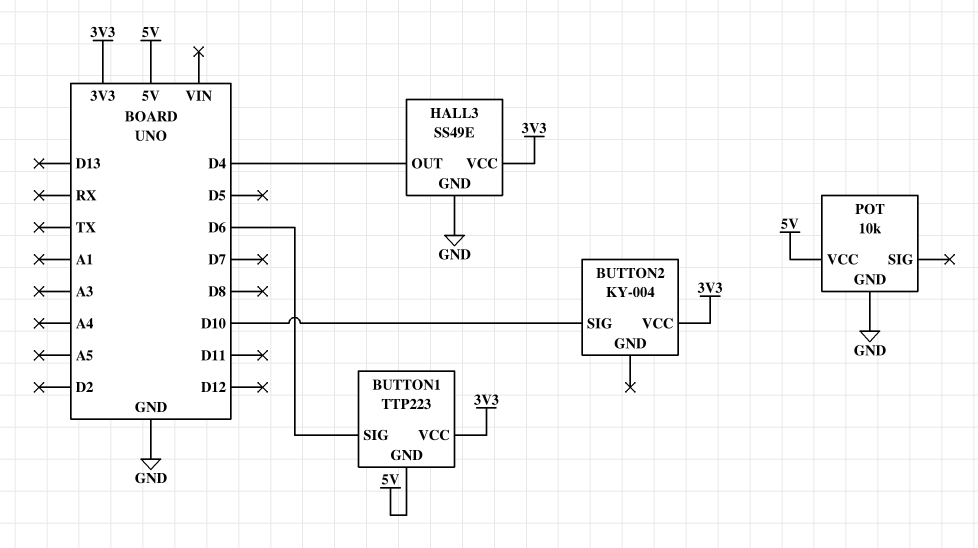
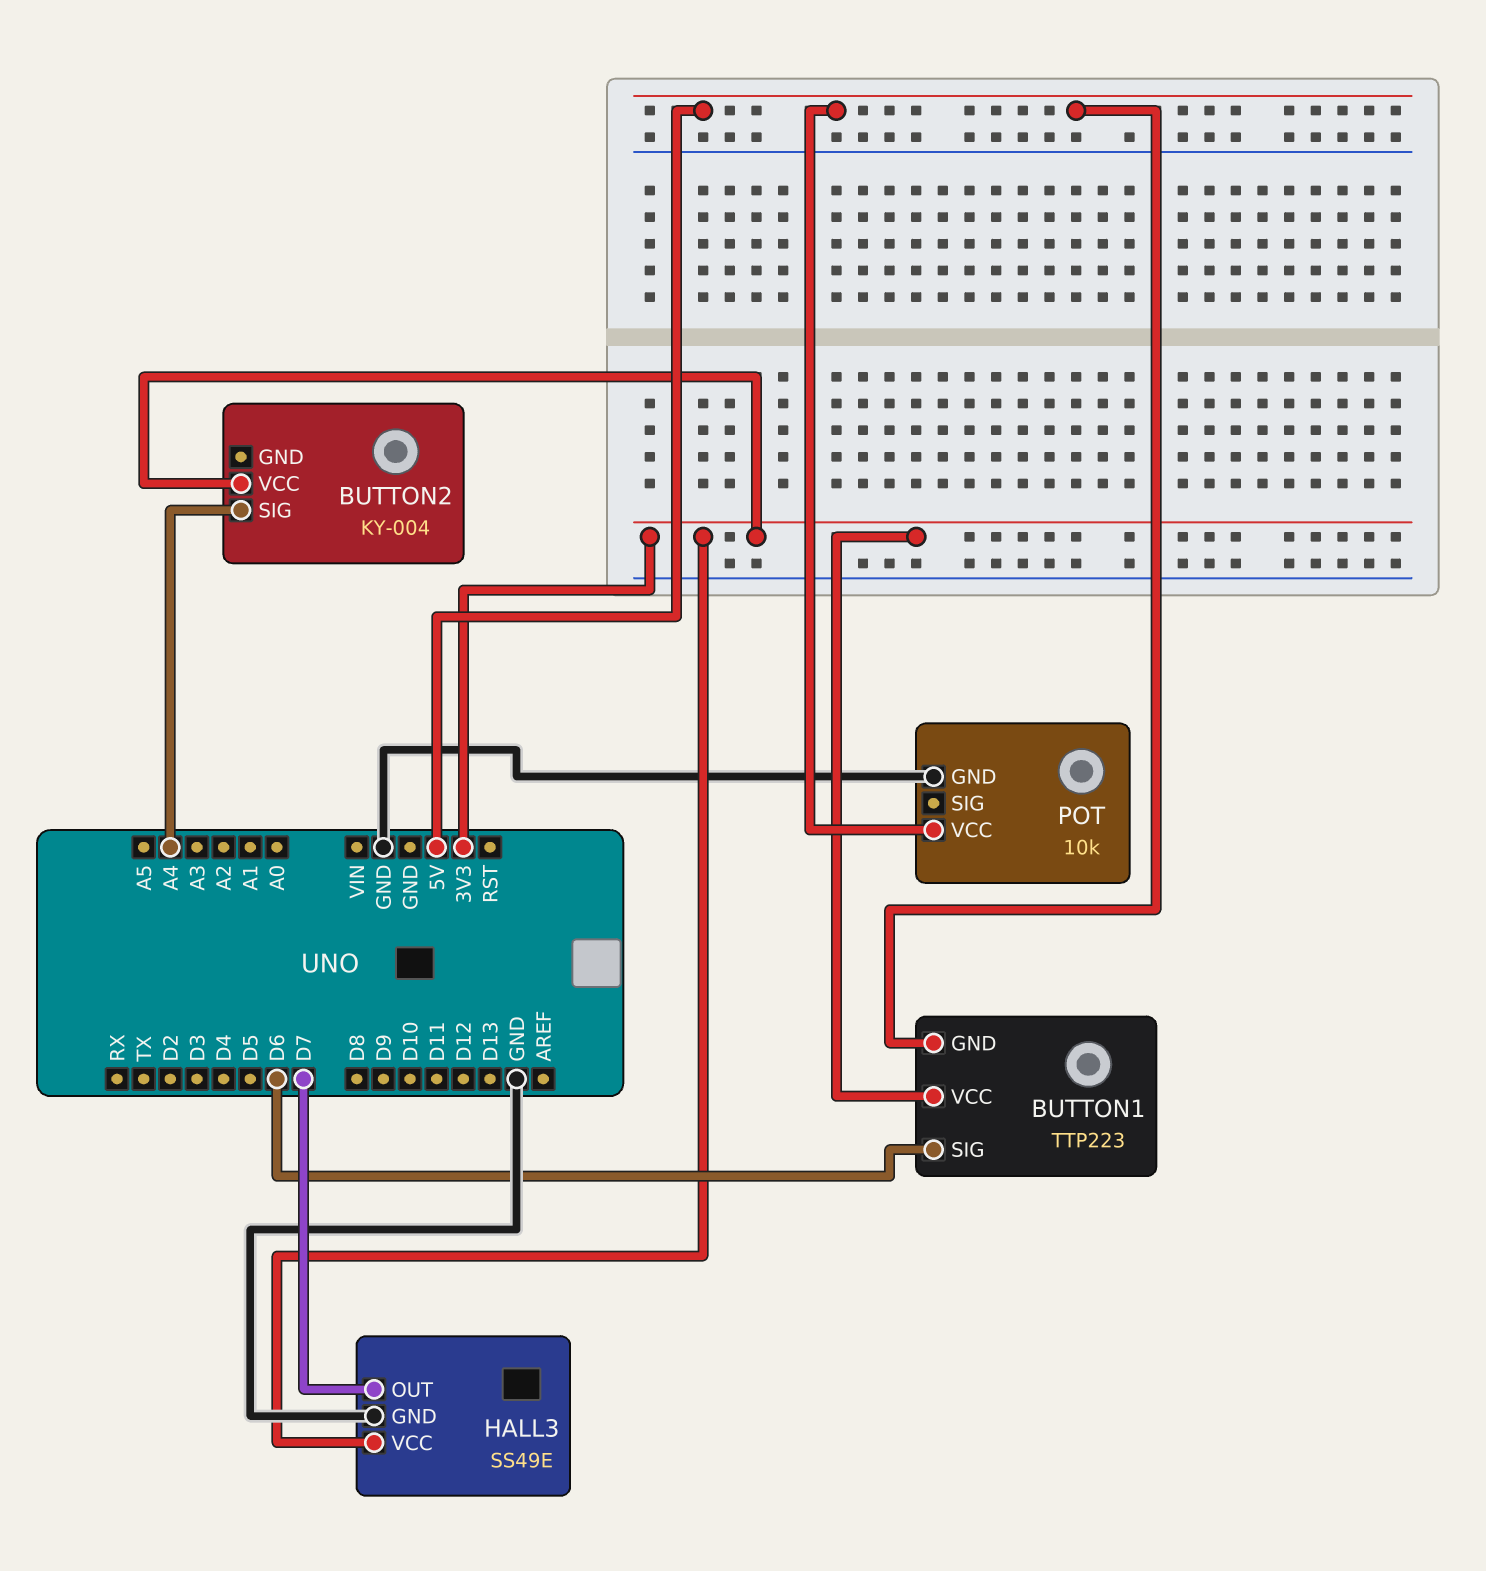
BUTTON2 pin SIG: D10 -> A4
HALL3 pin OUT: D4 -> D7

